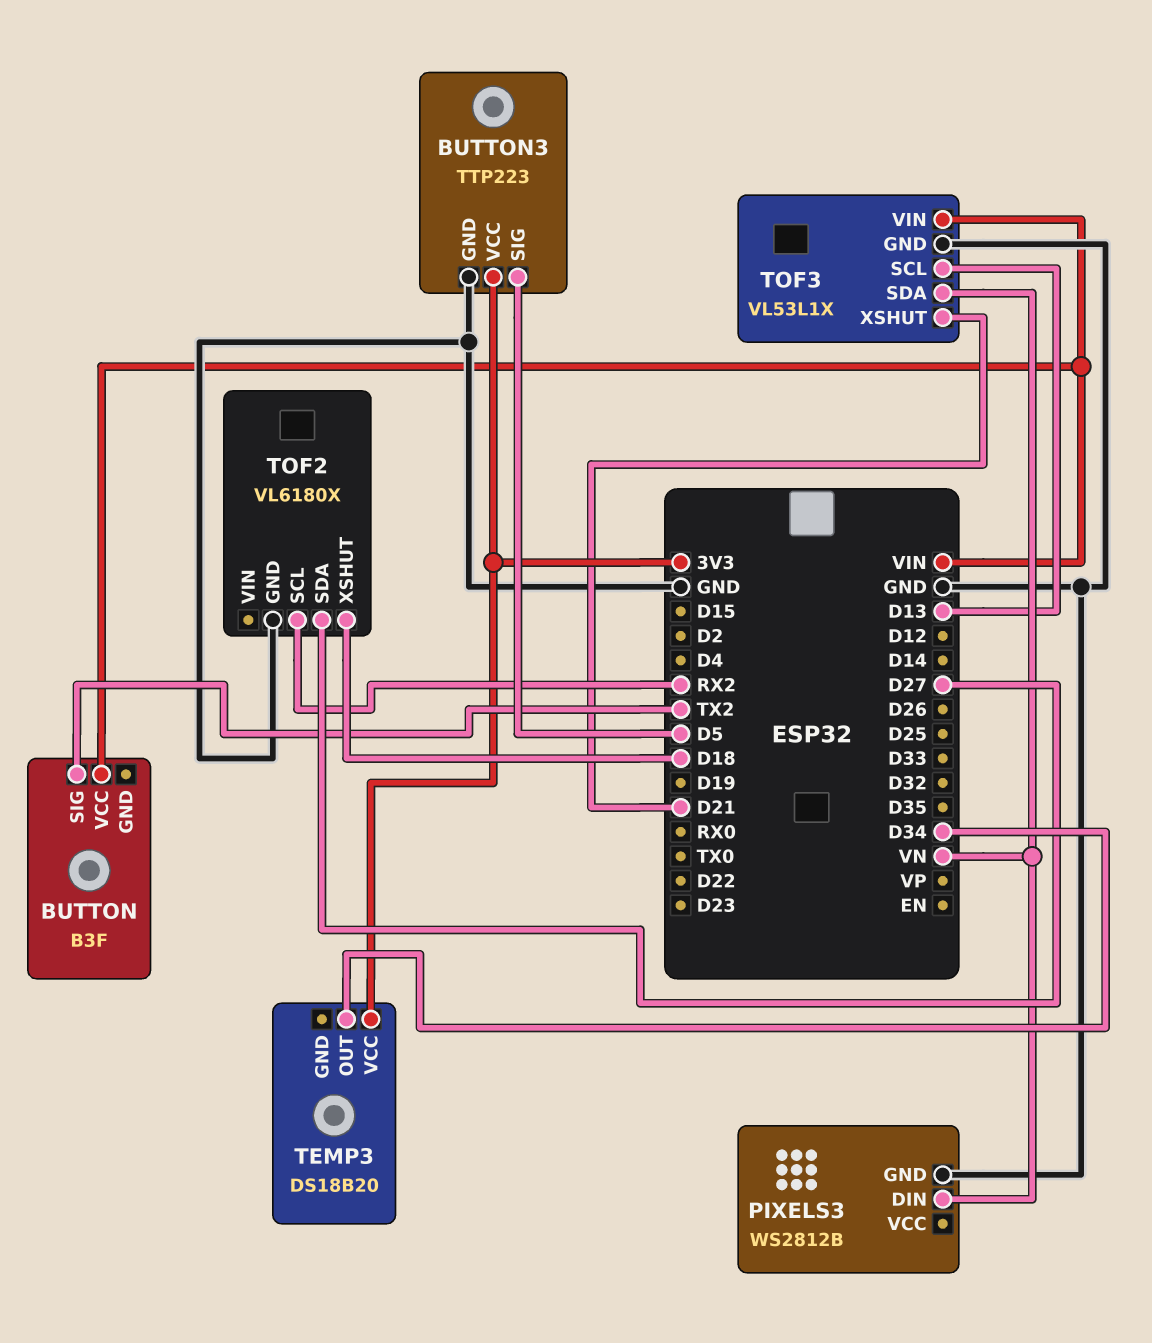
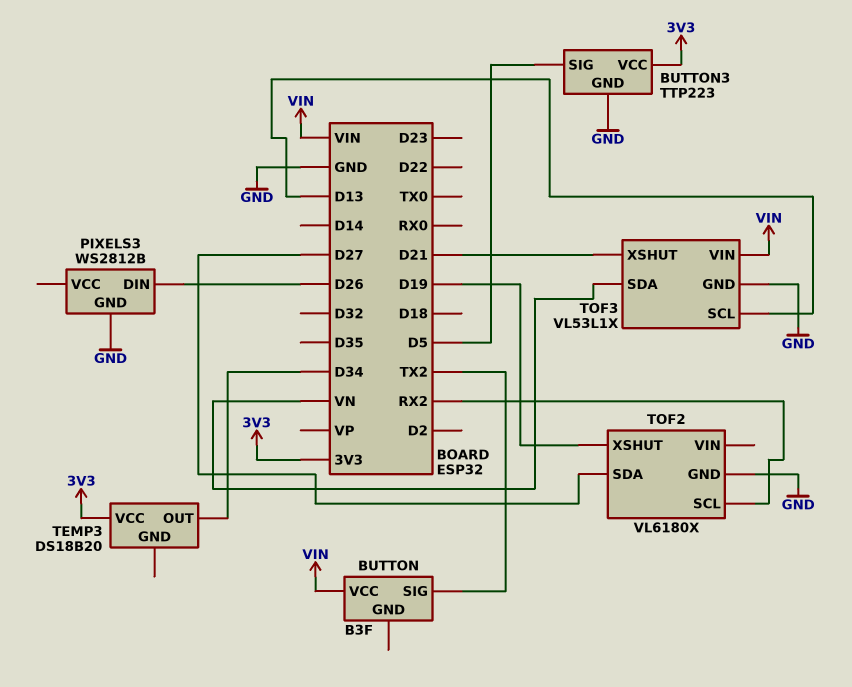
PIXELS3 pin DIN: VN -> D26
TOF2 pin XSHUT: D18 -> D19

